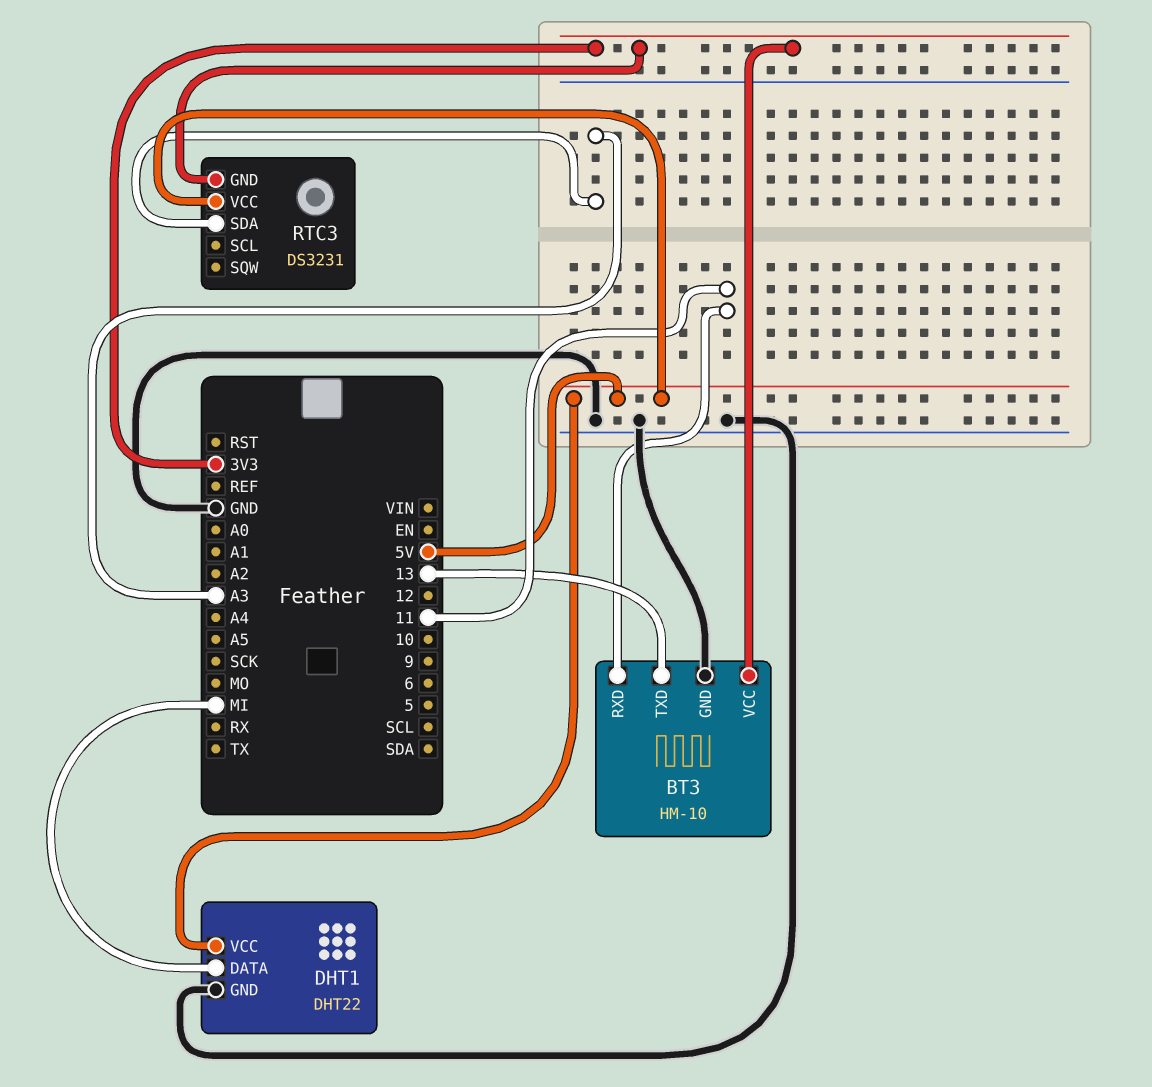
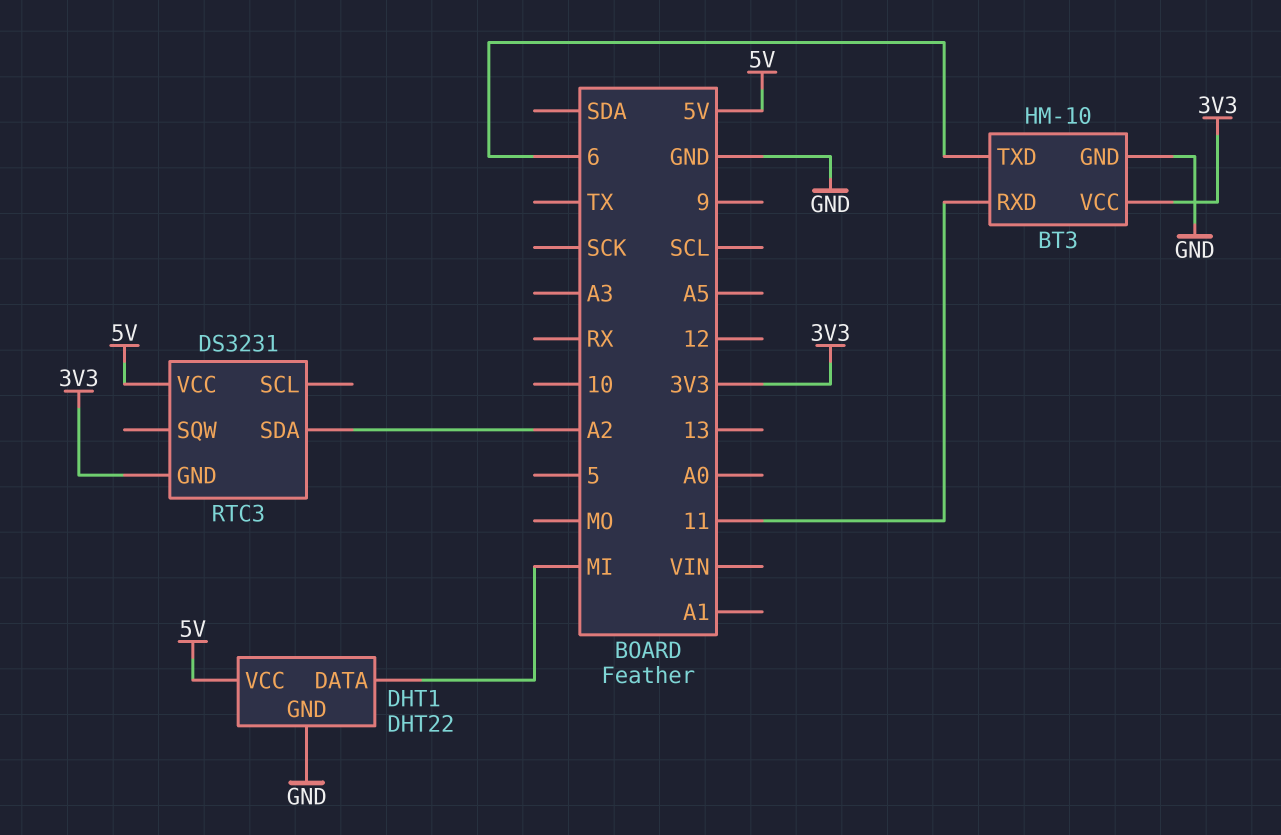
BT3 pin TXD: 13 -> 6
RTC3 pin SDA: A3 -> A2

